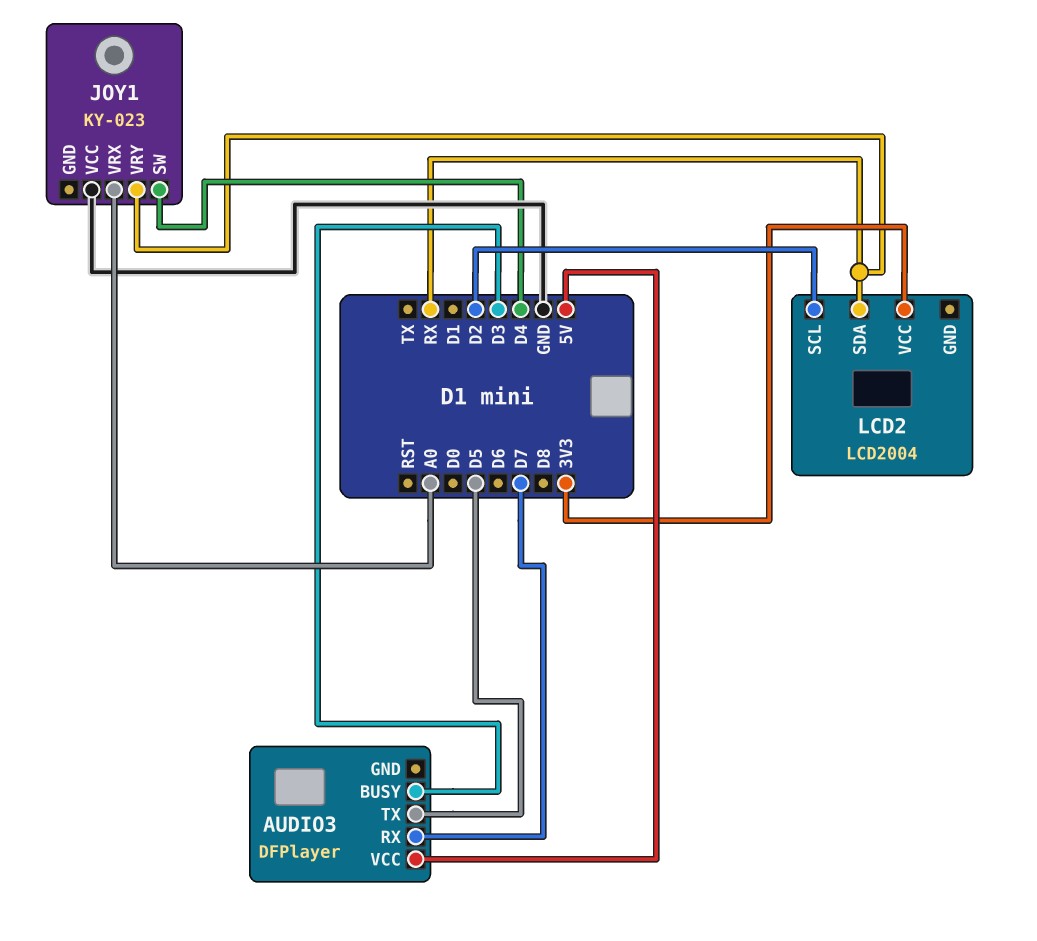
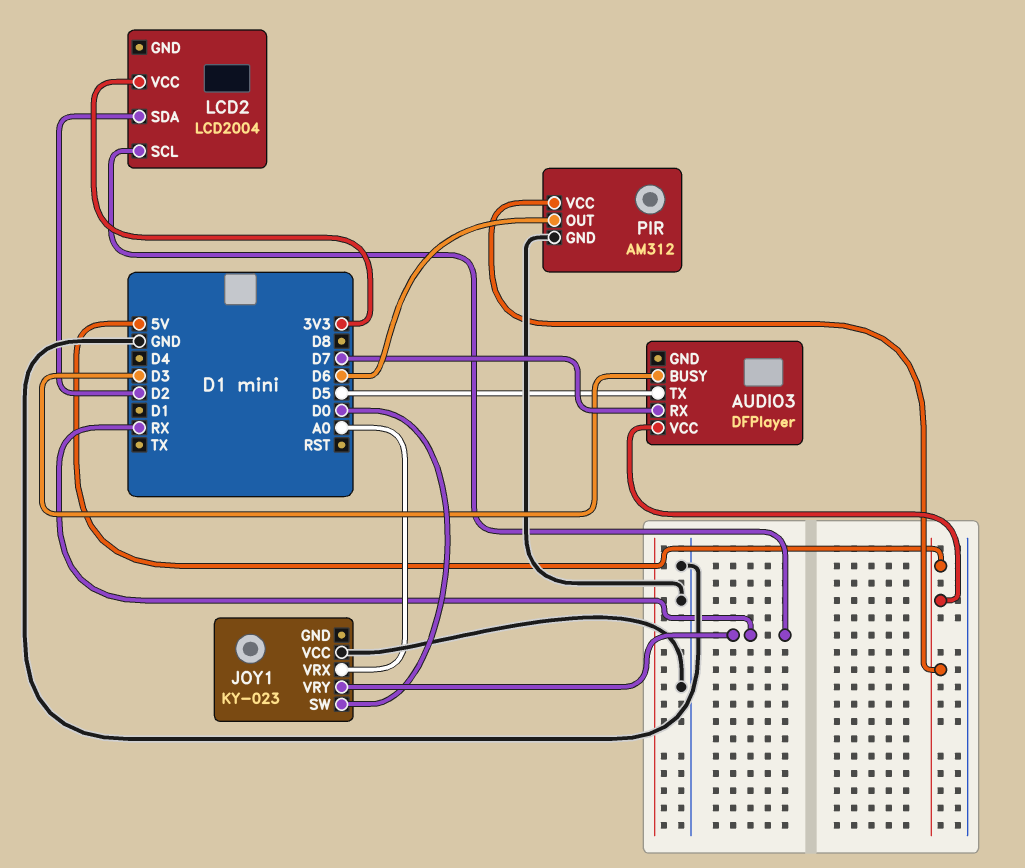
JOY1 pin SW: D4 -> D0
LCD2 pin SCL: D2 -> RX
LCD2 pin SDA: RX -> D2
PIR: none -> AM312
PIR pin GND: none -> GND
PIR pin OUT: none -> D6
PIR pin VCC: none -> 5V

